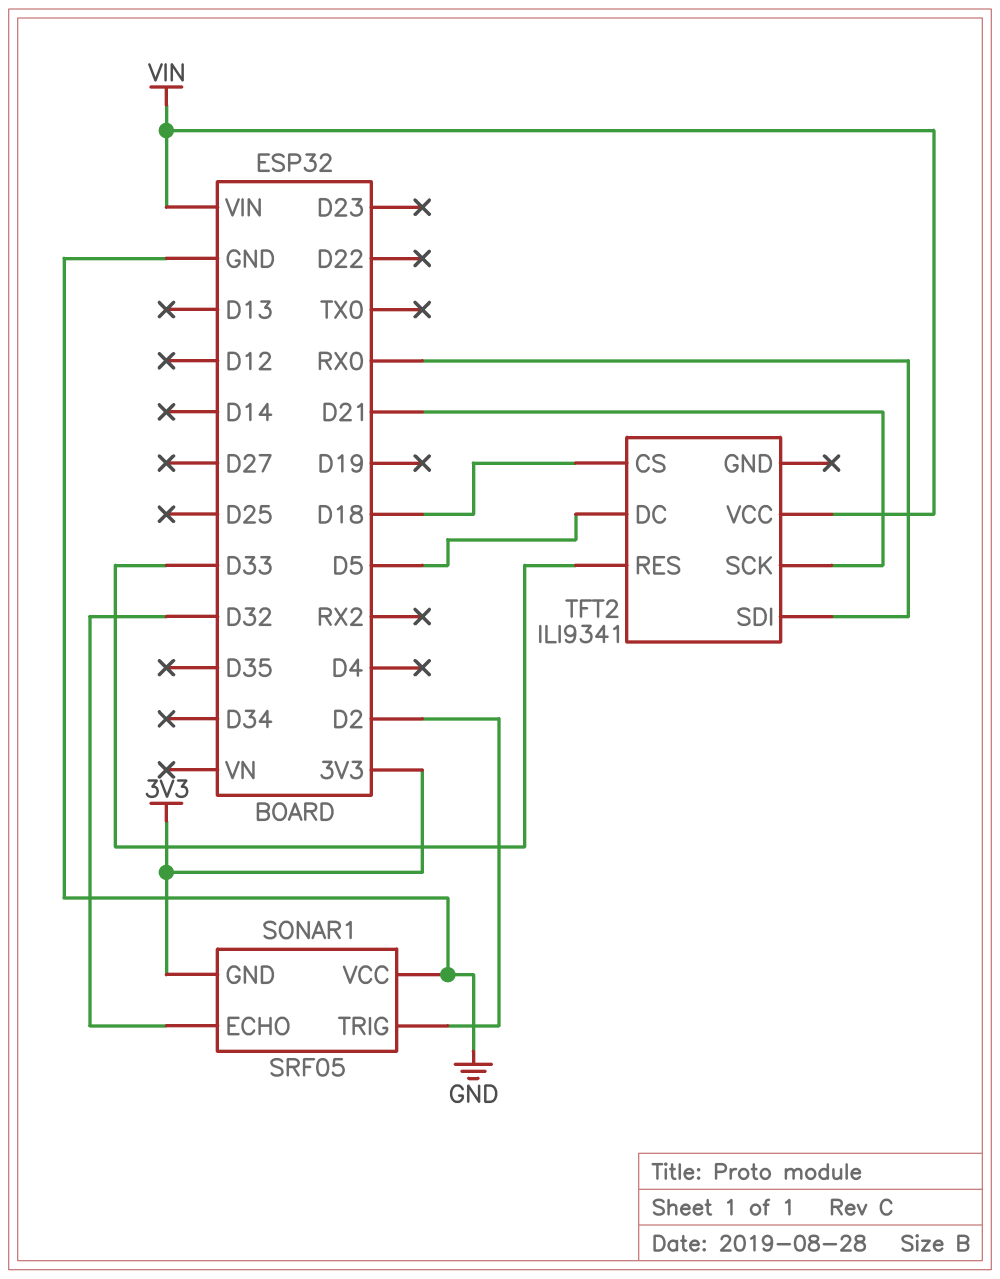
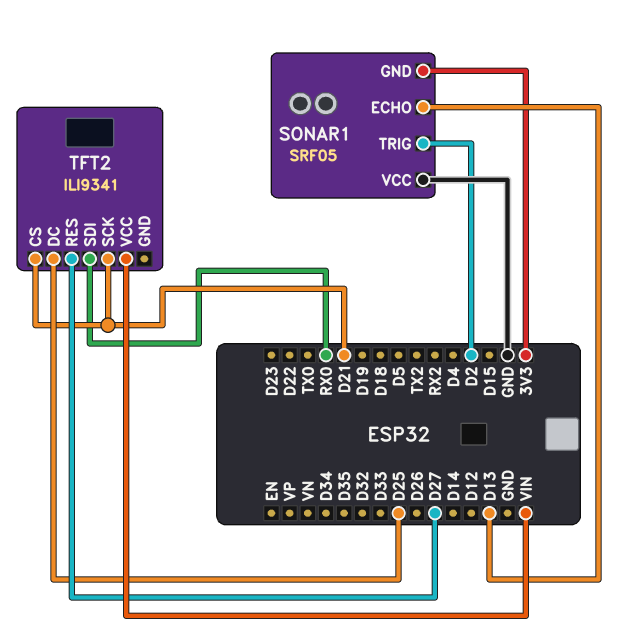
SONAR1 pin ECHO: D32 -> D13
TFT2 pin CS: D18 -> D21
TFT2 pin DC: D5 -> D25
TFT2 pin RES: D33 -> D27

